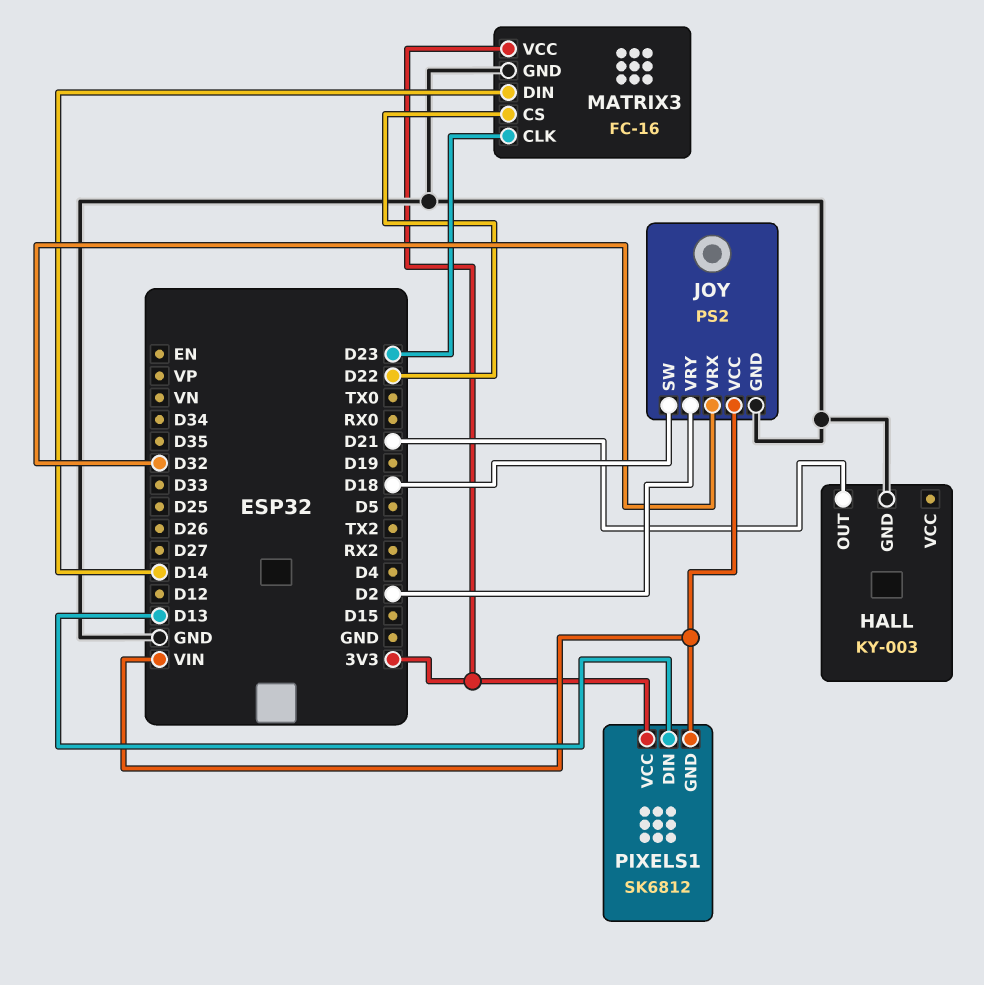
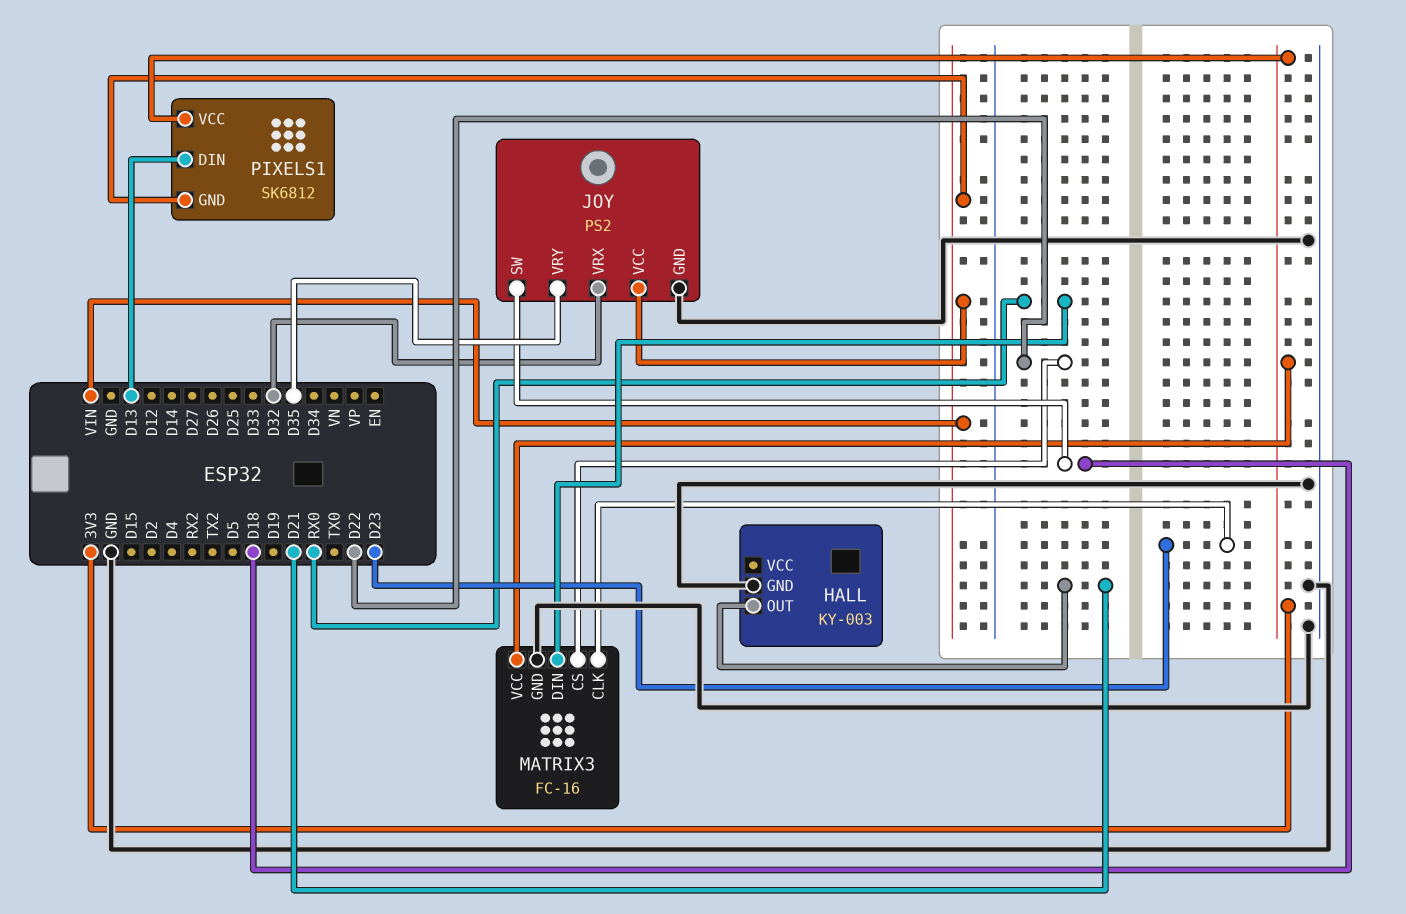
JOY pin VRY: D2 -> D35
MATRIX3 pin DIN: D14 -> RX0

